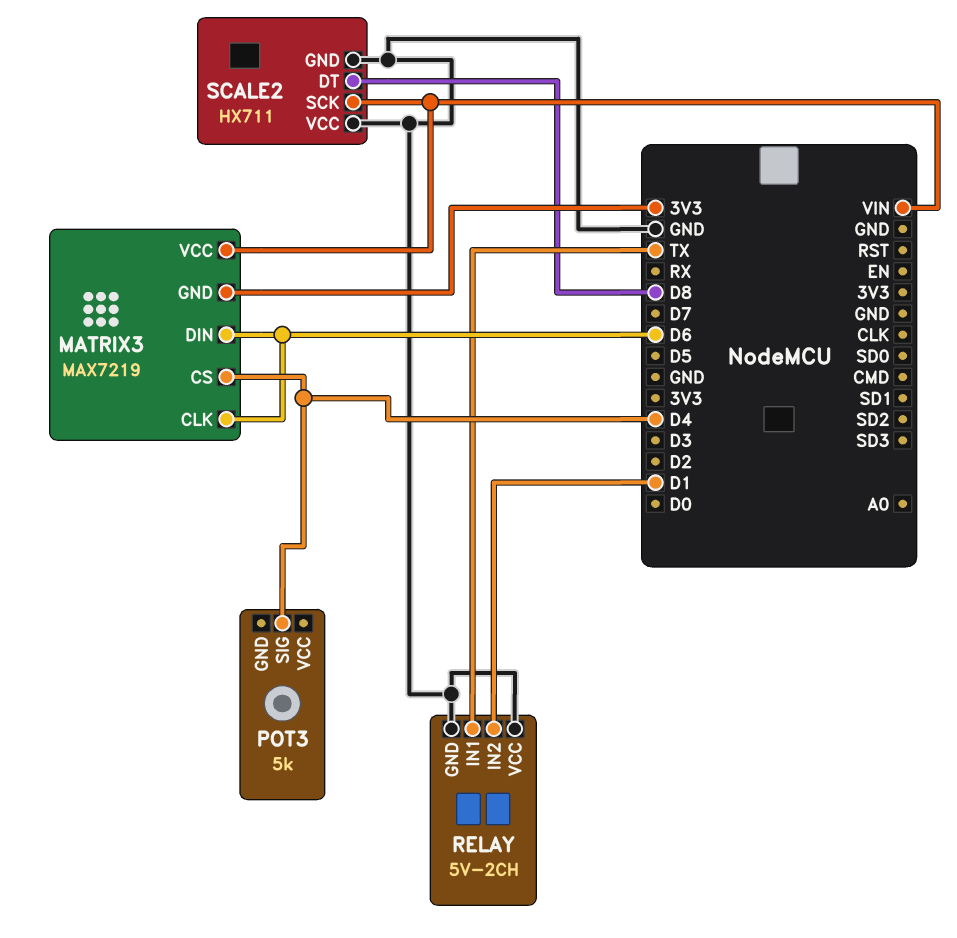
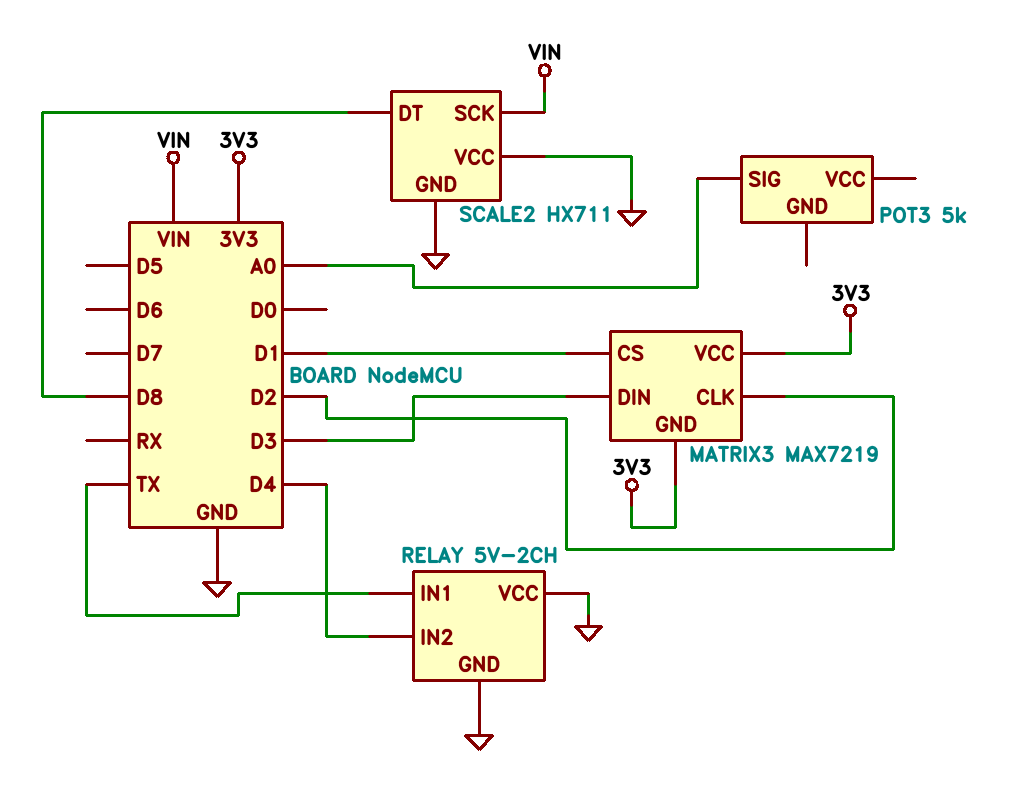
MATRIX3 pin CLK: D6 -> D2
MATRIX3 pin CS: D4 -> D1
MATRIX3 pin DIN: D6 -> D3
MATRIX3 pin VCC: VIN -> 3V3
POT3 pin SIG: D4 -> A0
RELAY pin IN2: D1 -> D4

